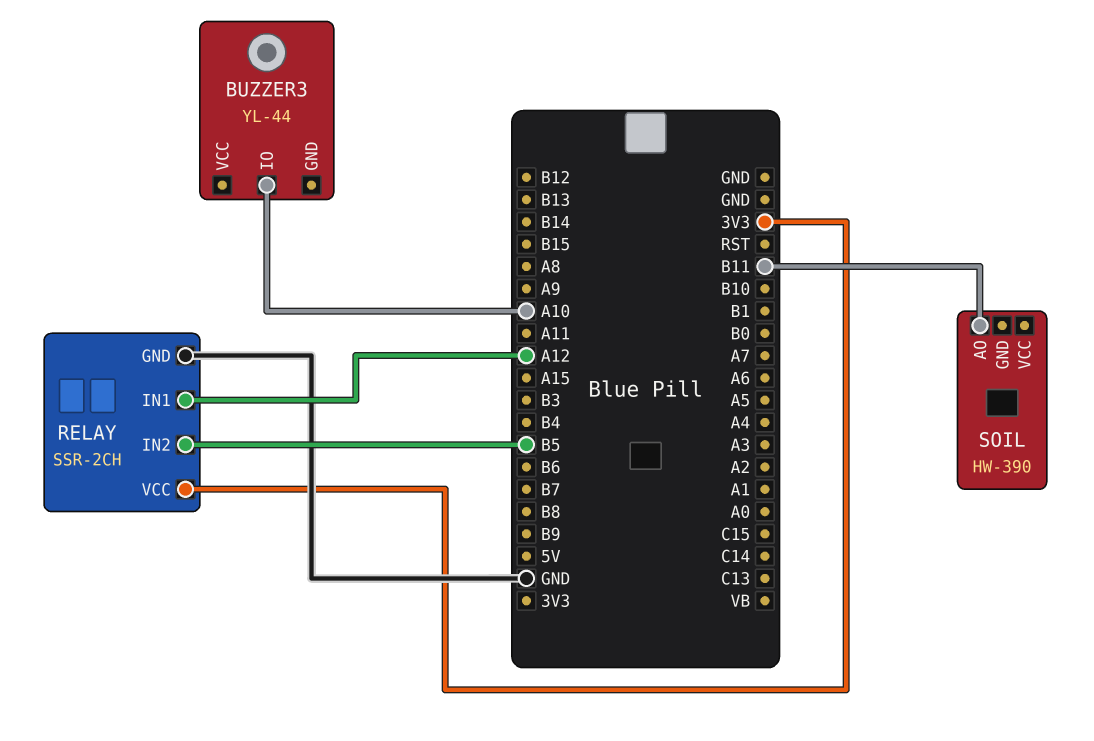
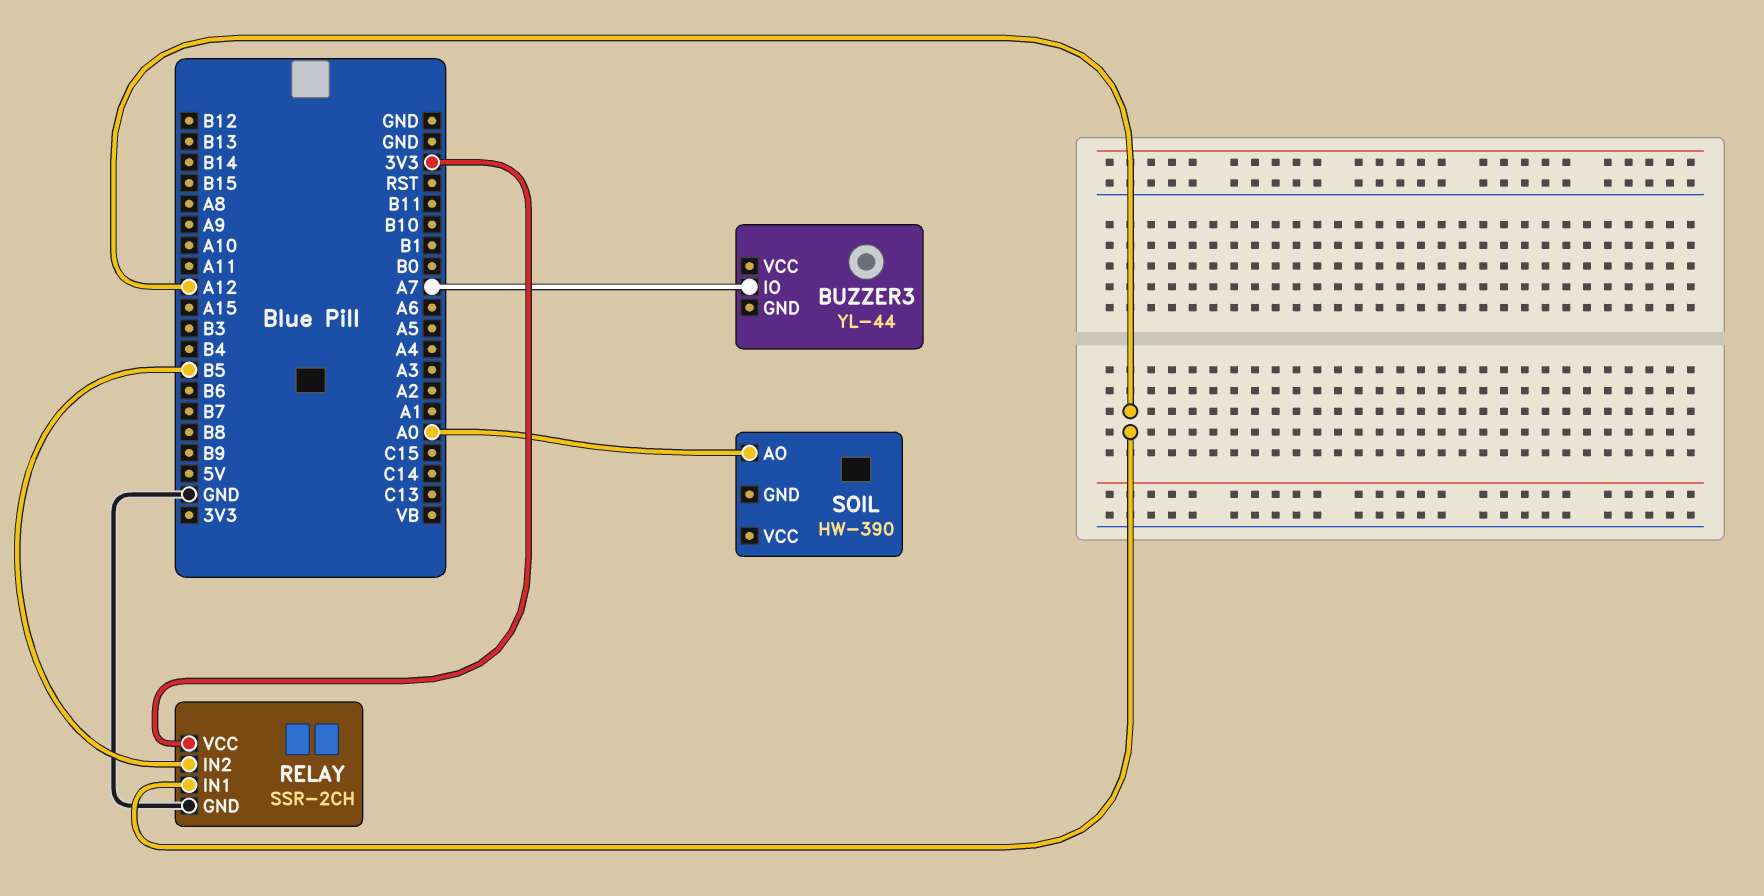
BUZZER3 pin IO: A10 -> A7
SOIL pin AO: B11 -> A0

